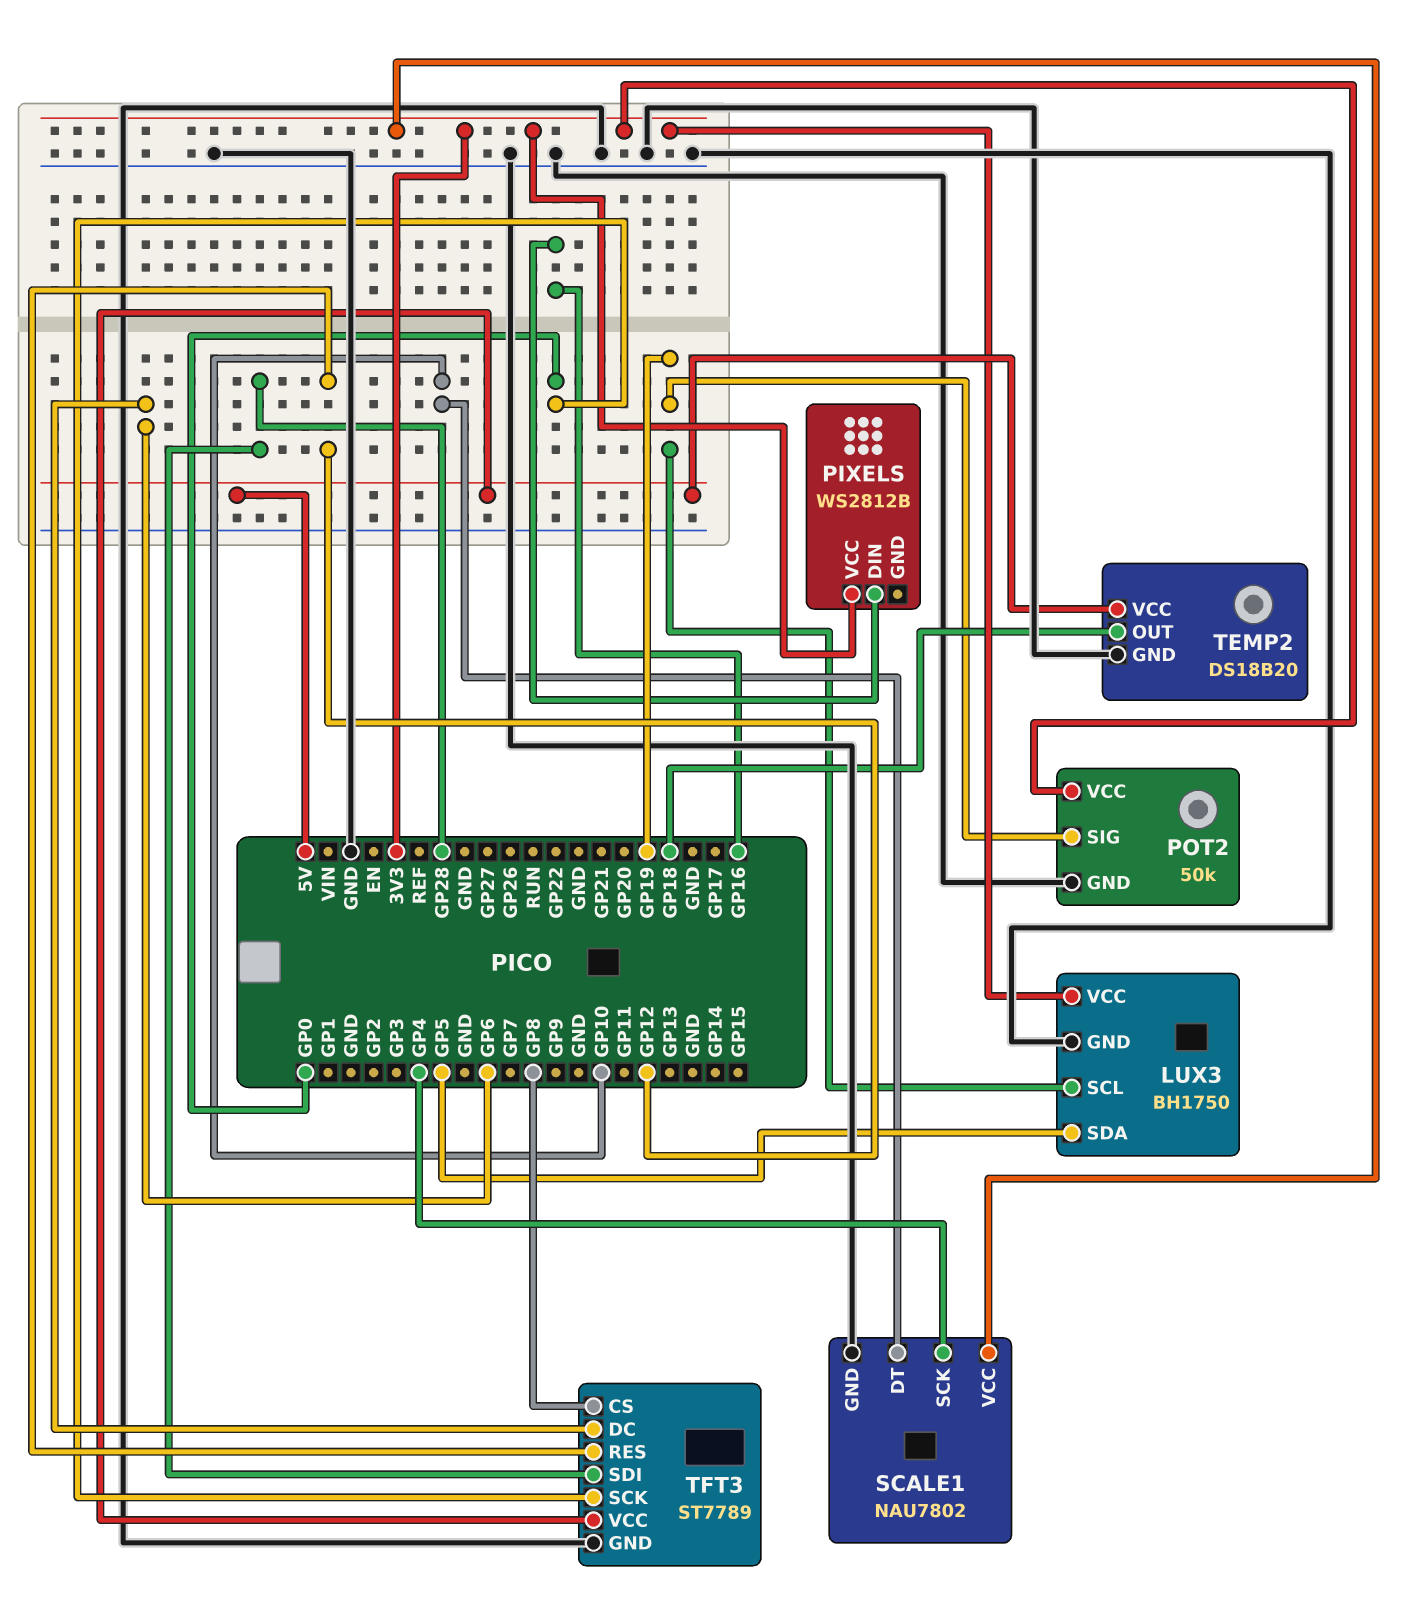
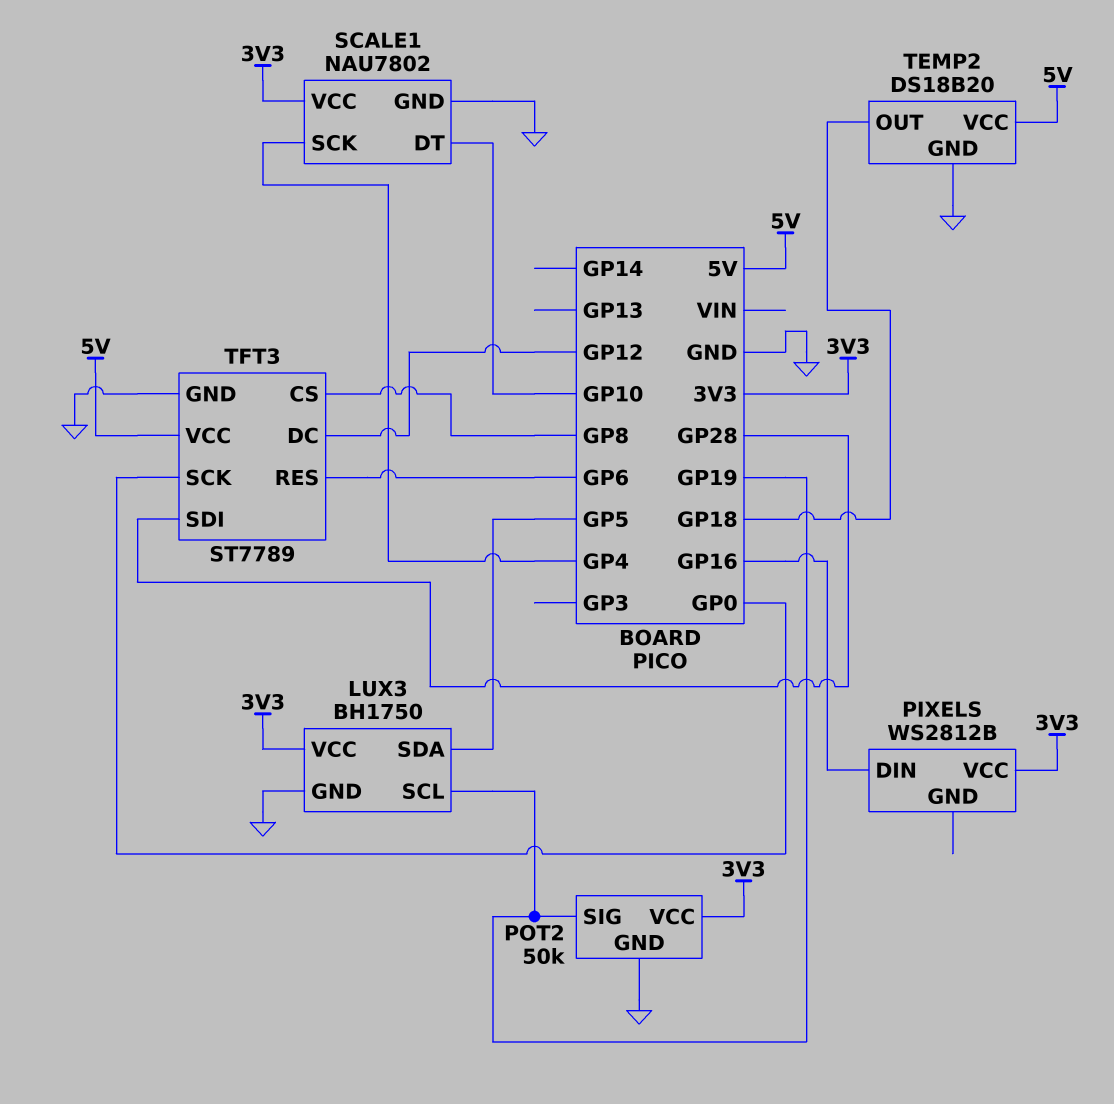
TFT3 pin DC: GP6 -> GP12
TFT3 pin RES: GP12 -> GP6

